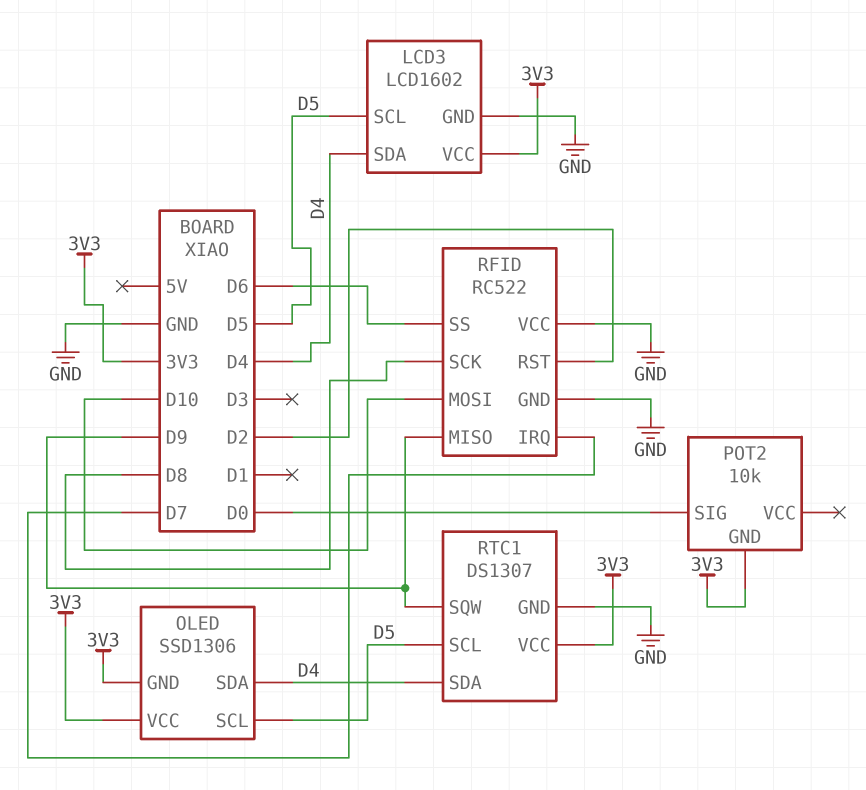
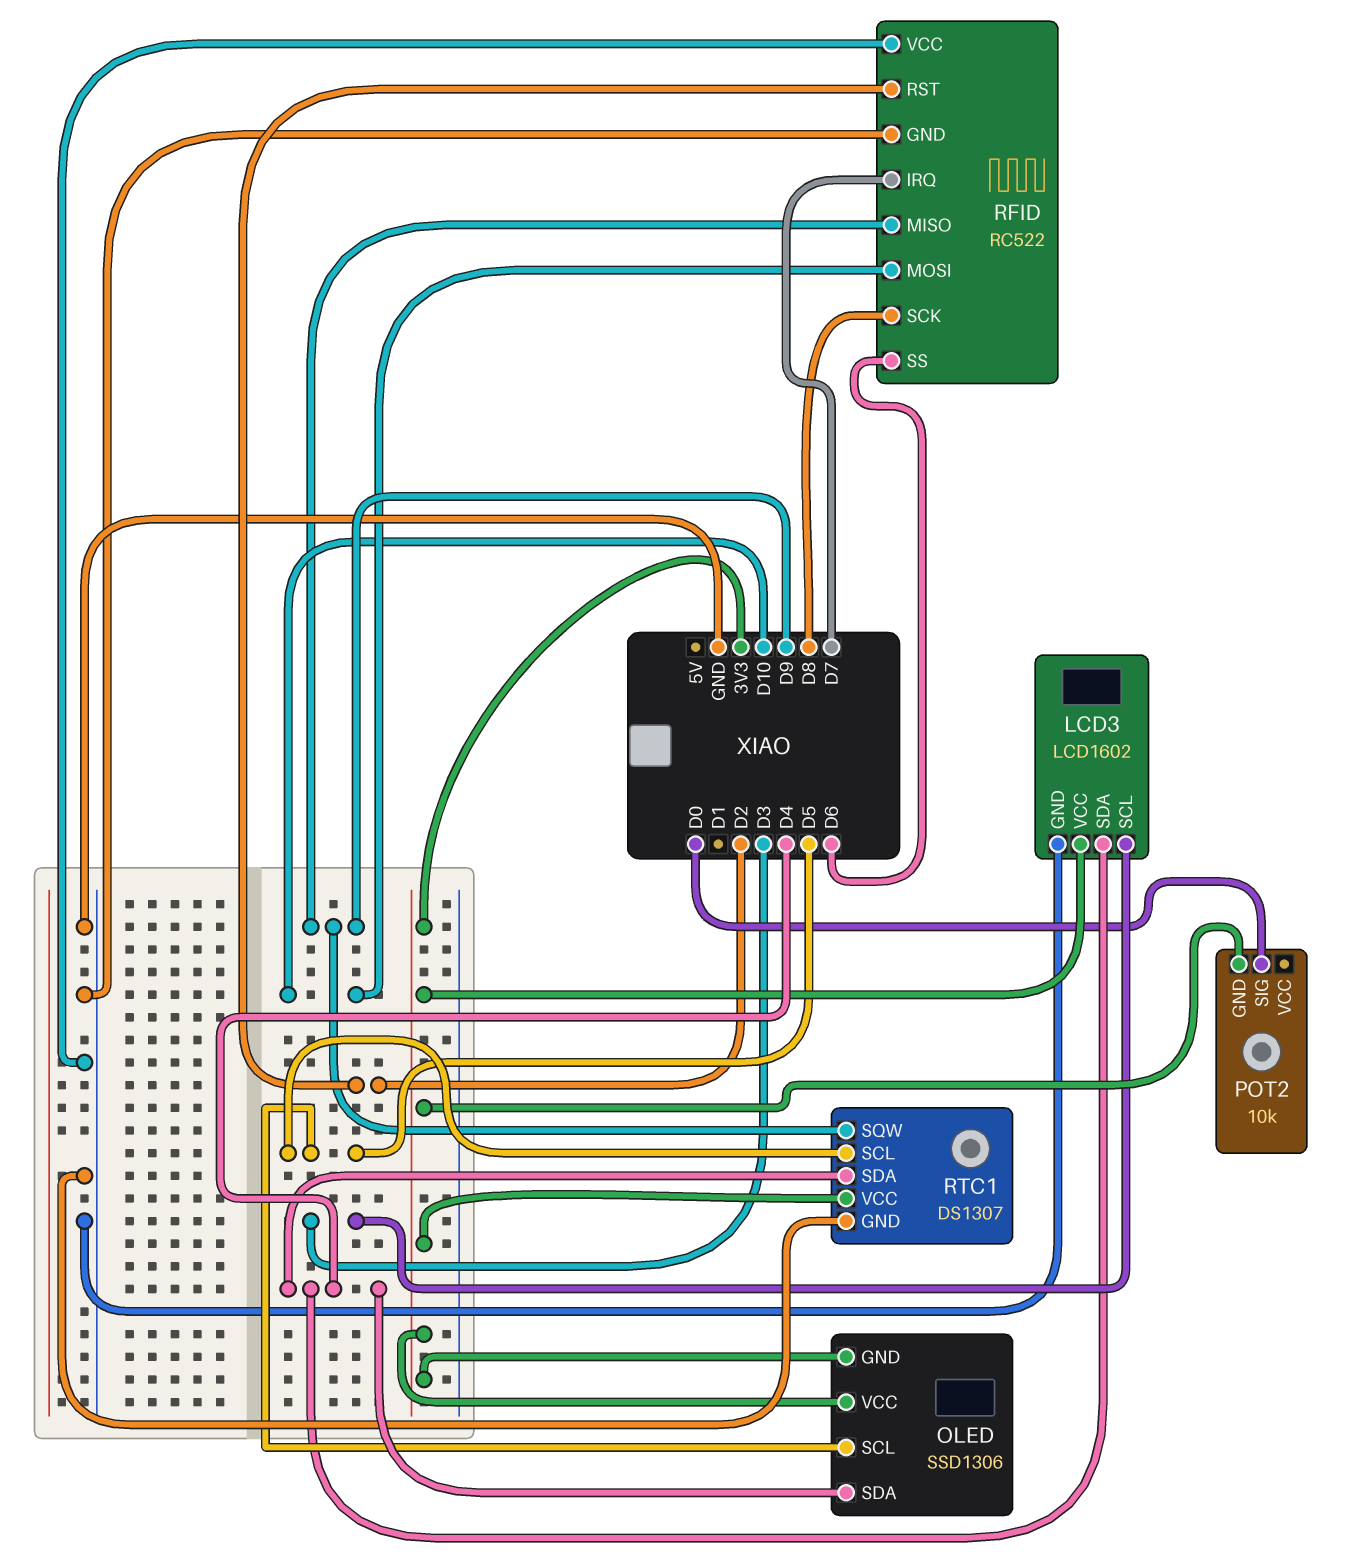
LCD3 pin SCL: D5 -> D3

